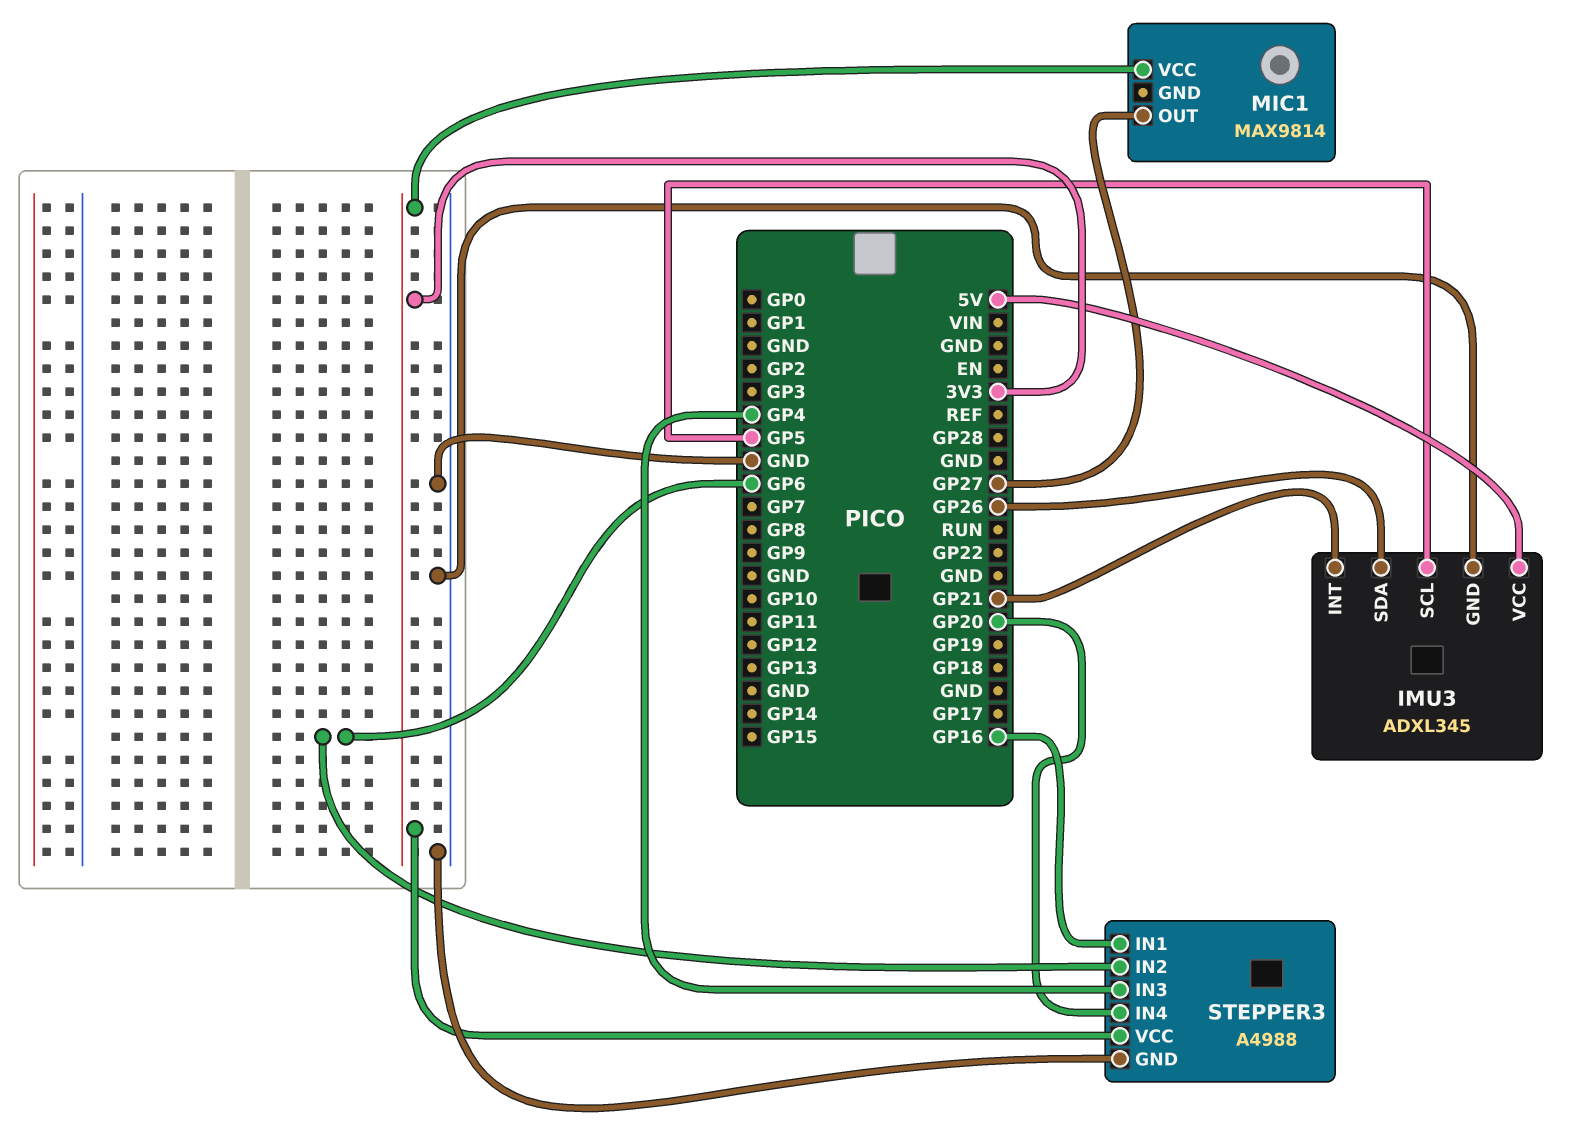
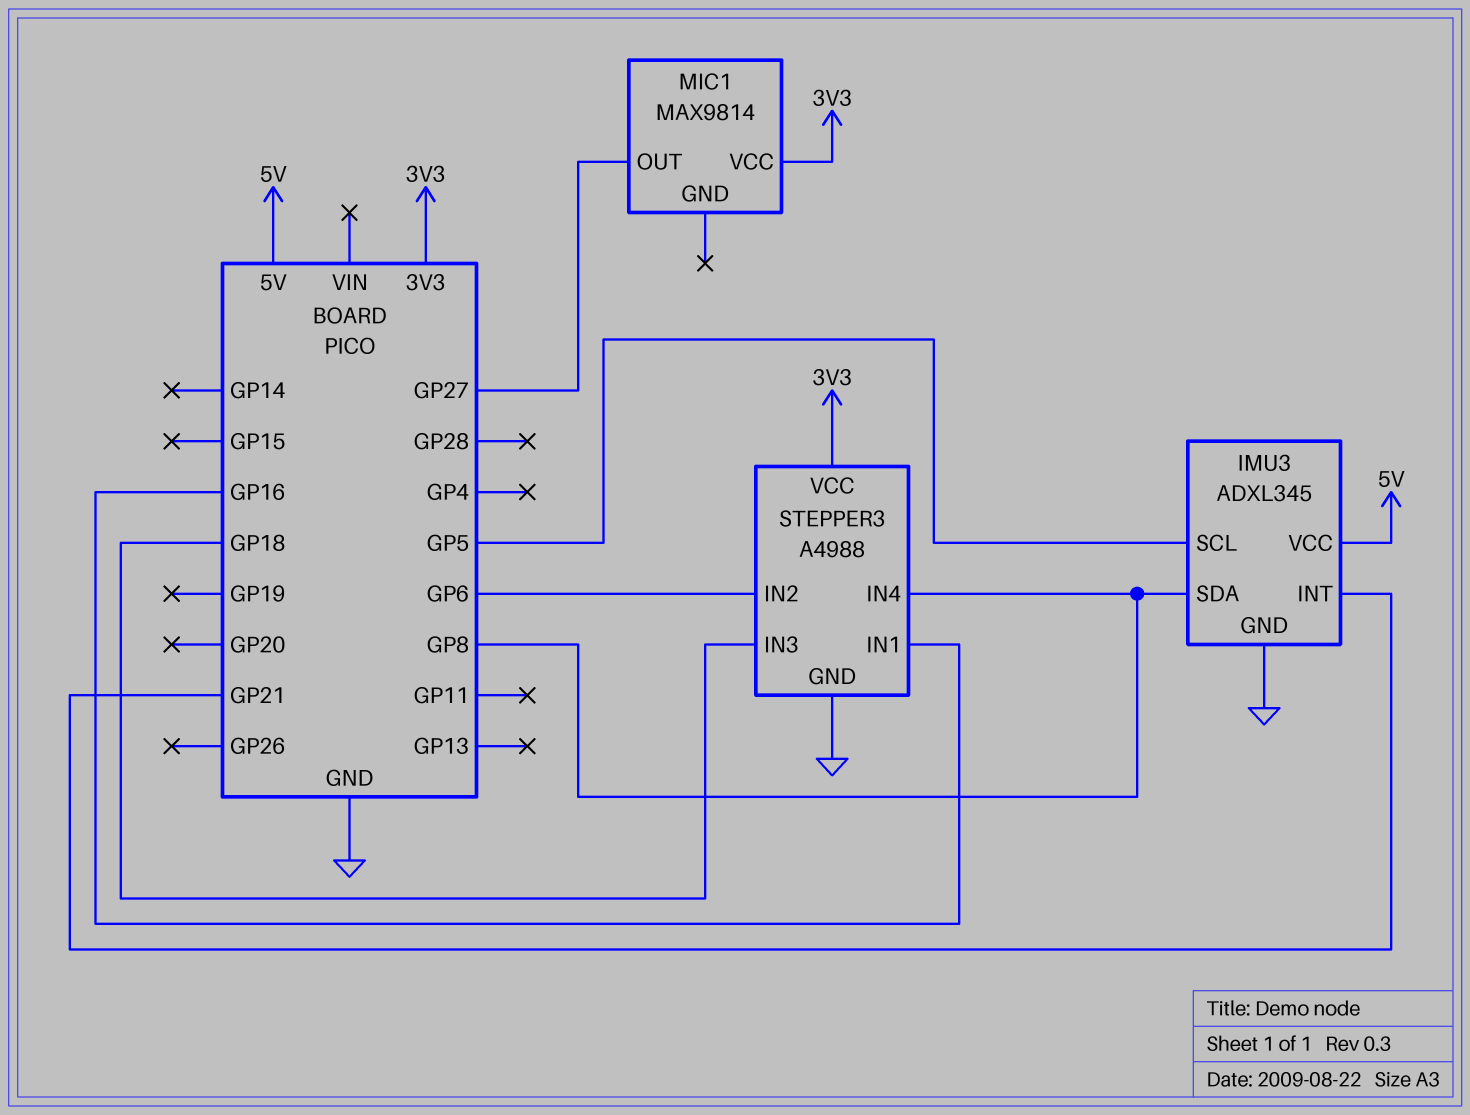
IMU3 pin SDA: GP26 -> GP8
STEPPER3 pin IN3: GP4 -> GP18
STEPPER3 pin IN4: GP20 -> GP8

